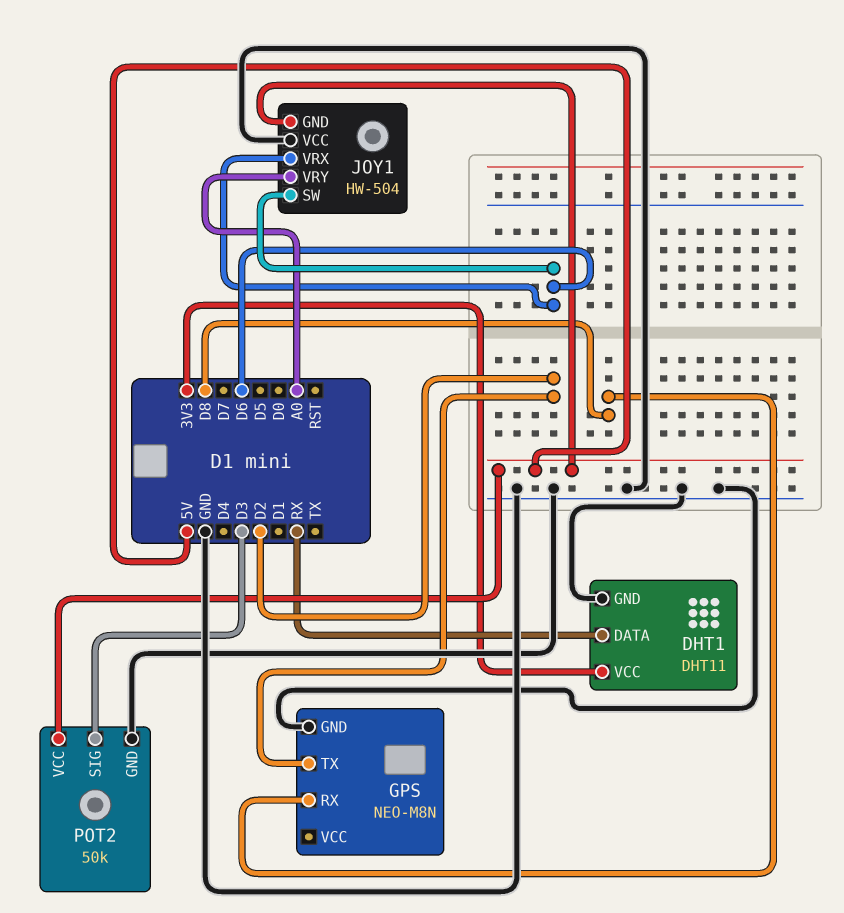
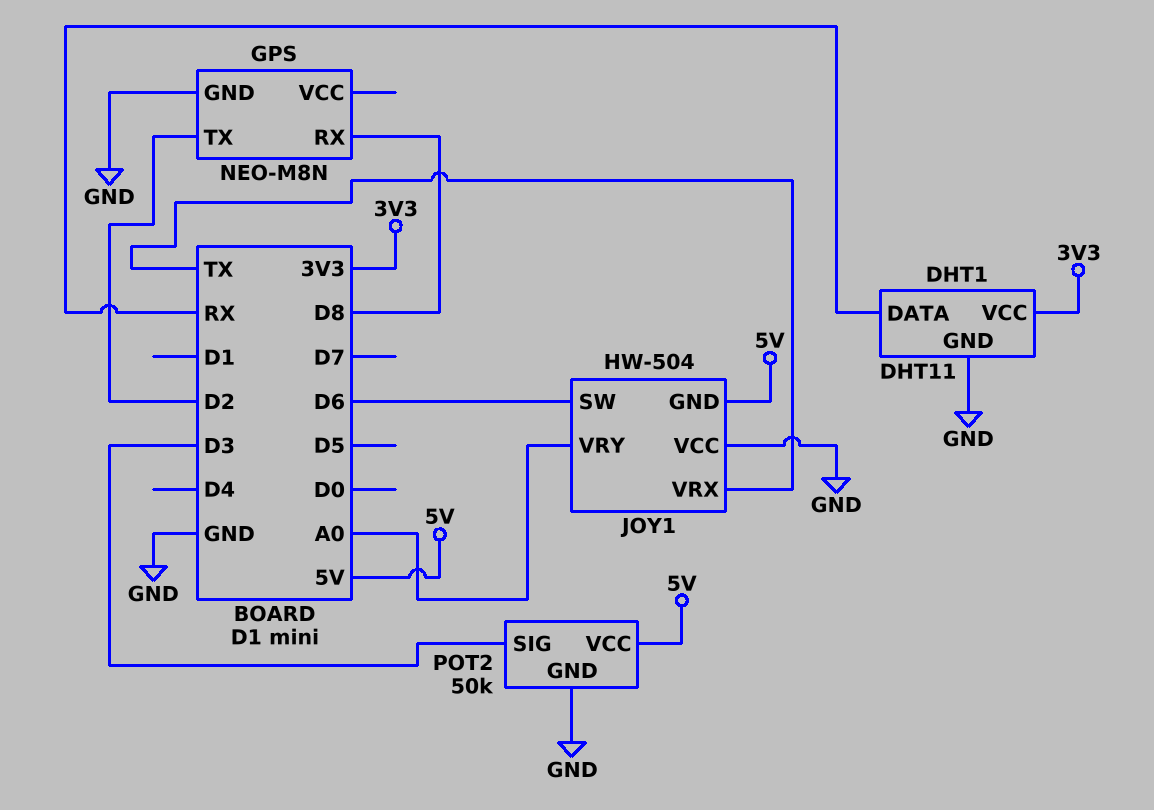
JOY1 pin VRX: D6 -> TX

